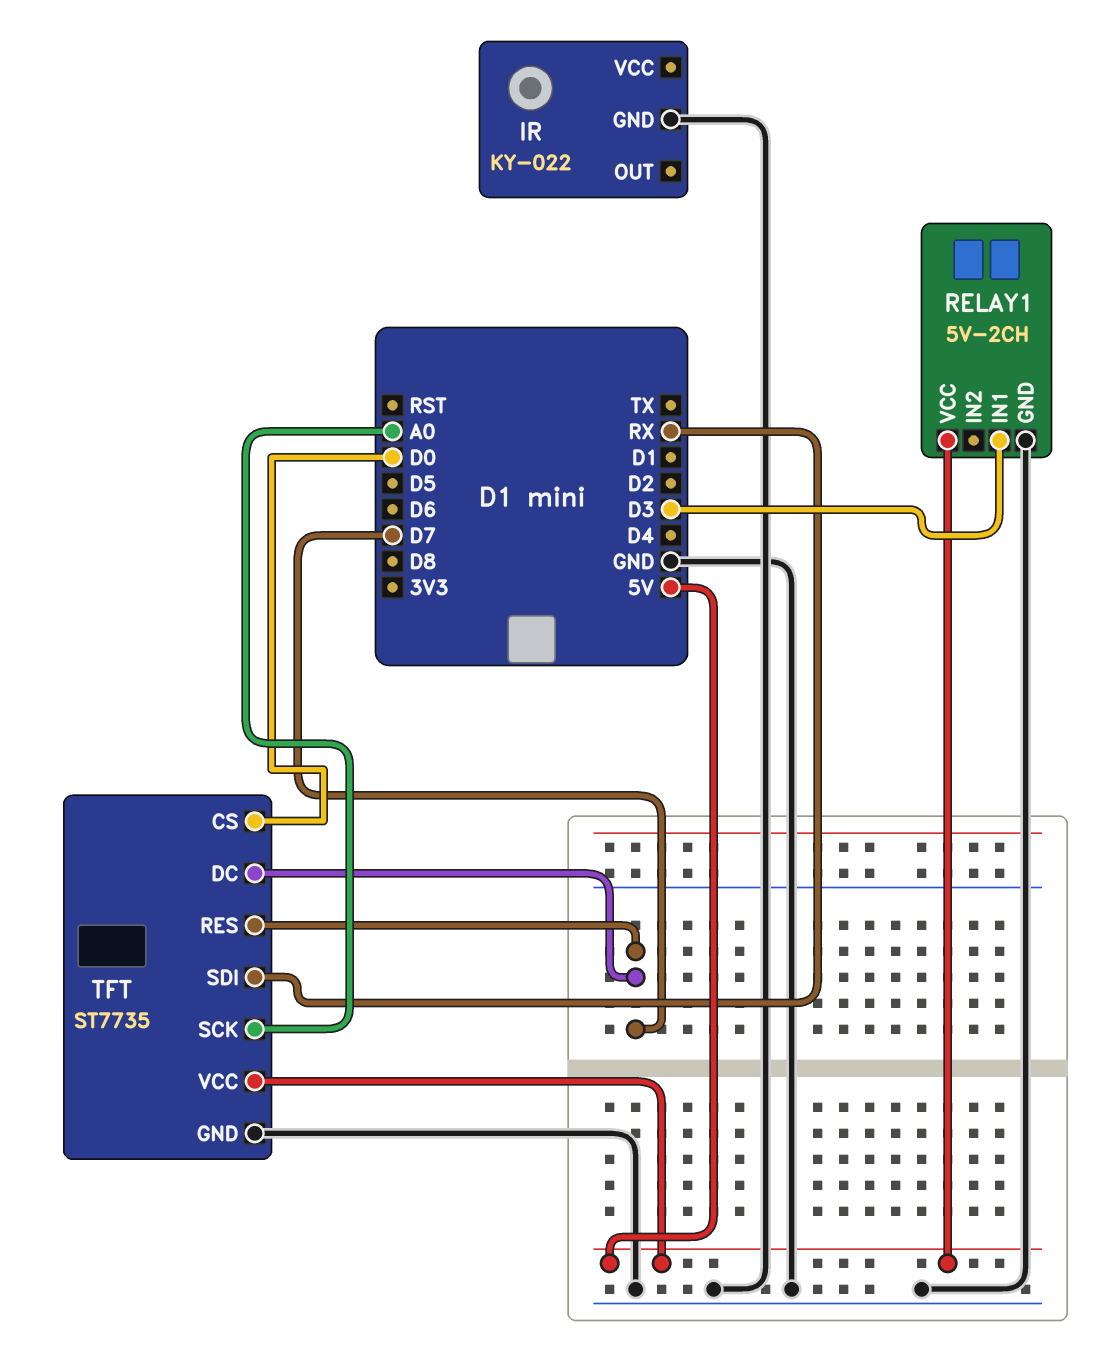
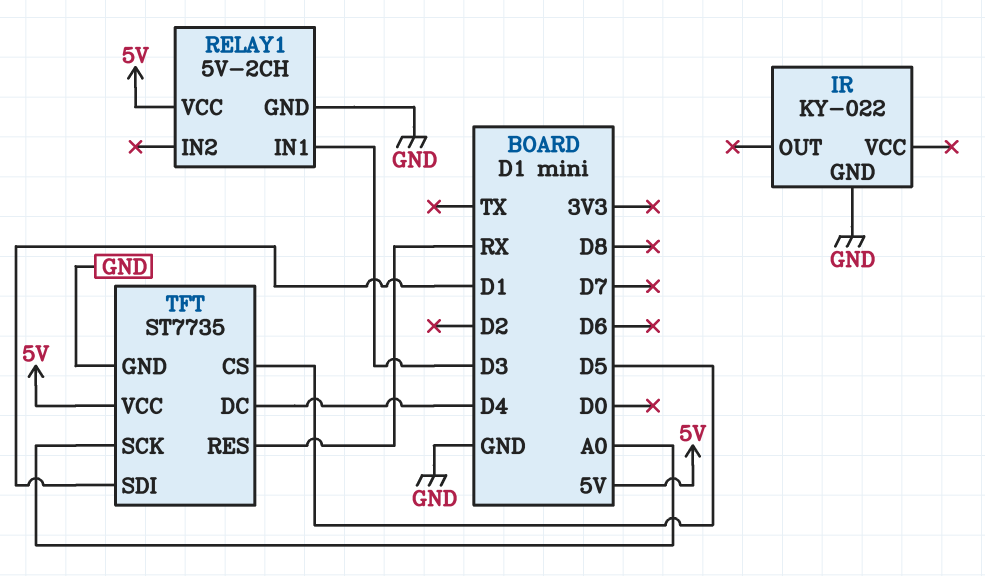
TFT pin CS: D0 -> D5
TFT pin DC: D7 -> D4
TFT pin RES: D7 -> RX
TFT pin SDI: RX -> D1

